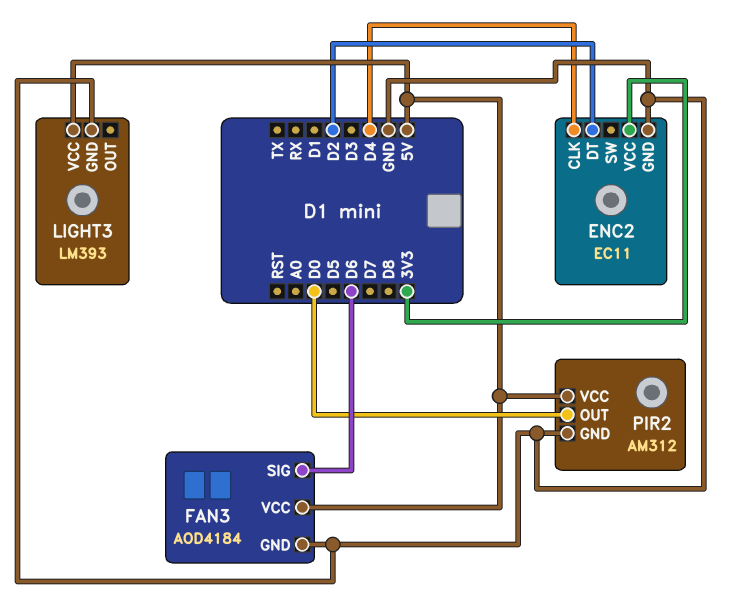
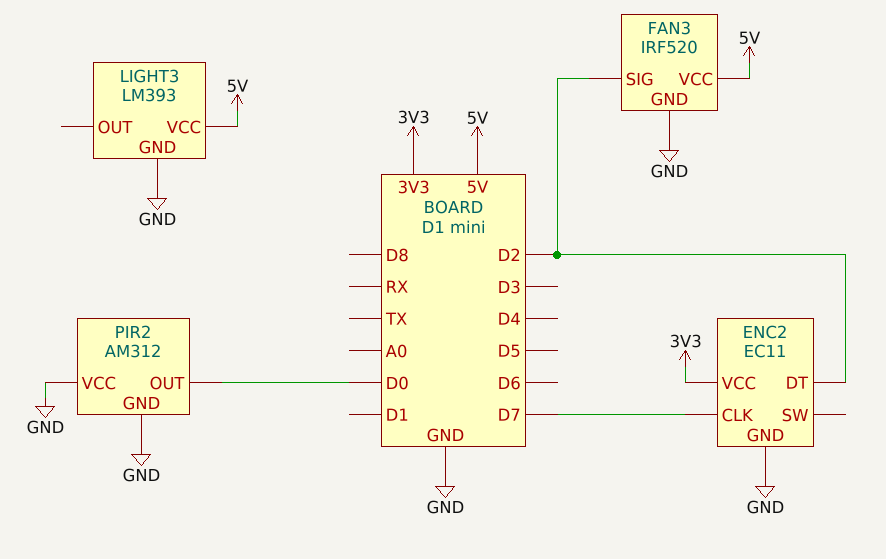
ENC2 pin CLK: D4 -> D7
FAN3: AOD4184 -> IRF520
FAN3 pin SIG: D6 -> D2
PIR2 pin VCC: 5V -> GND

